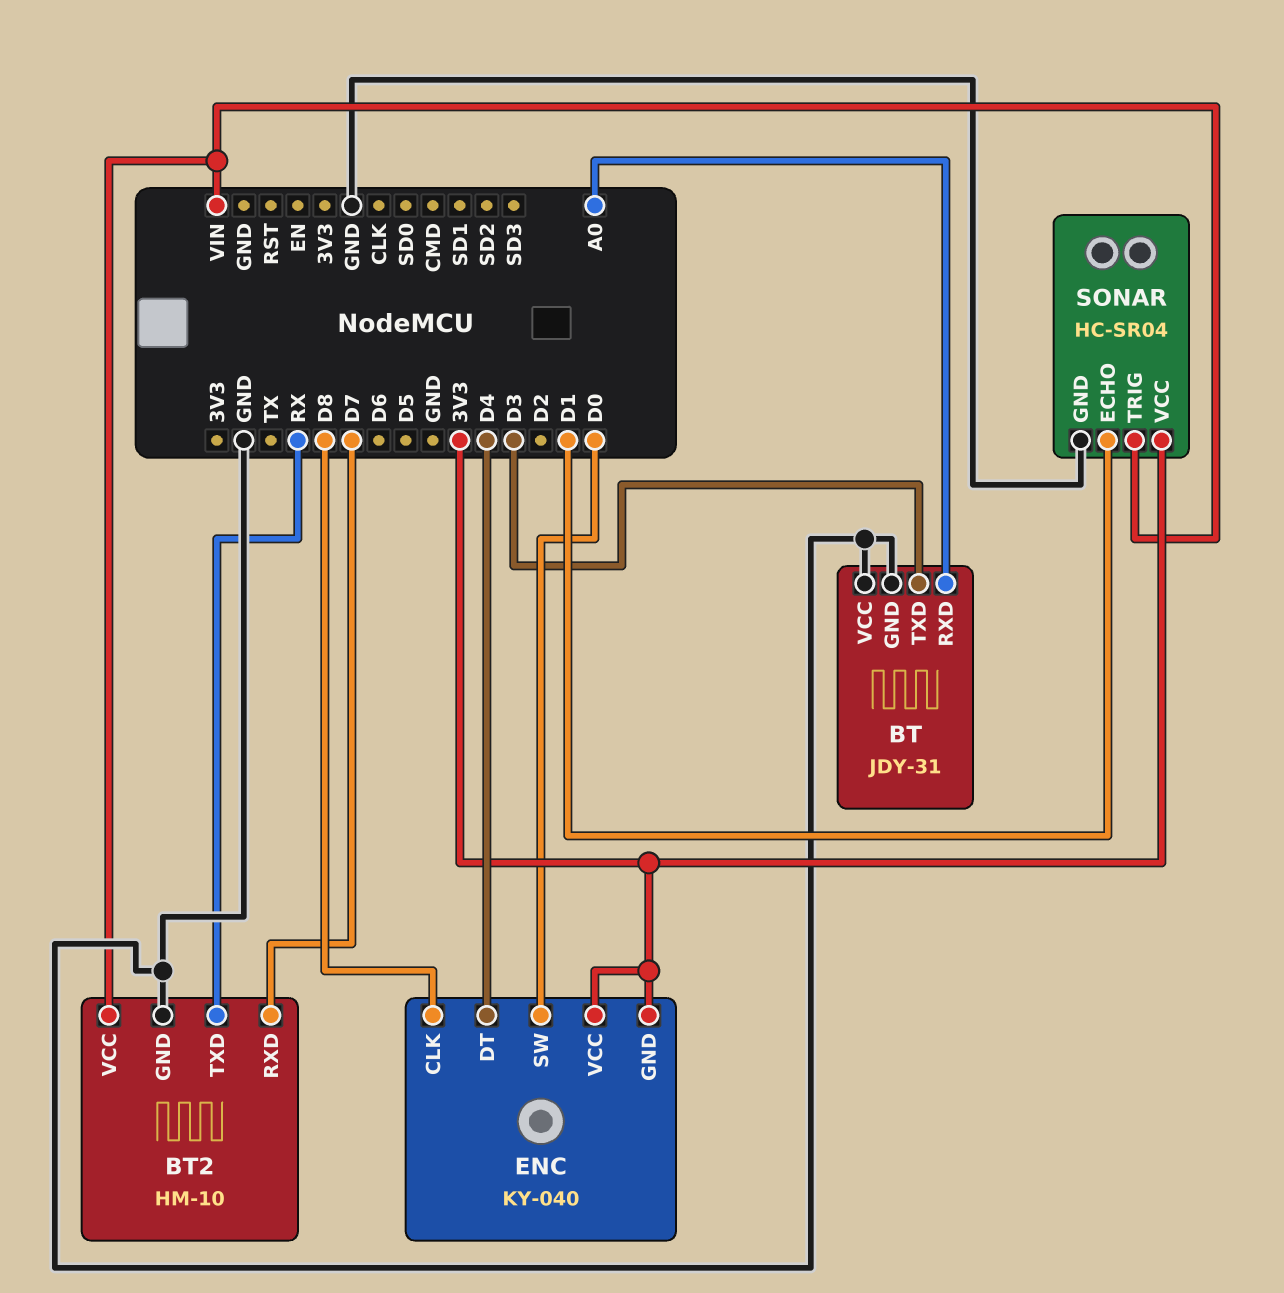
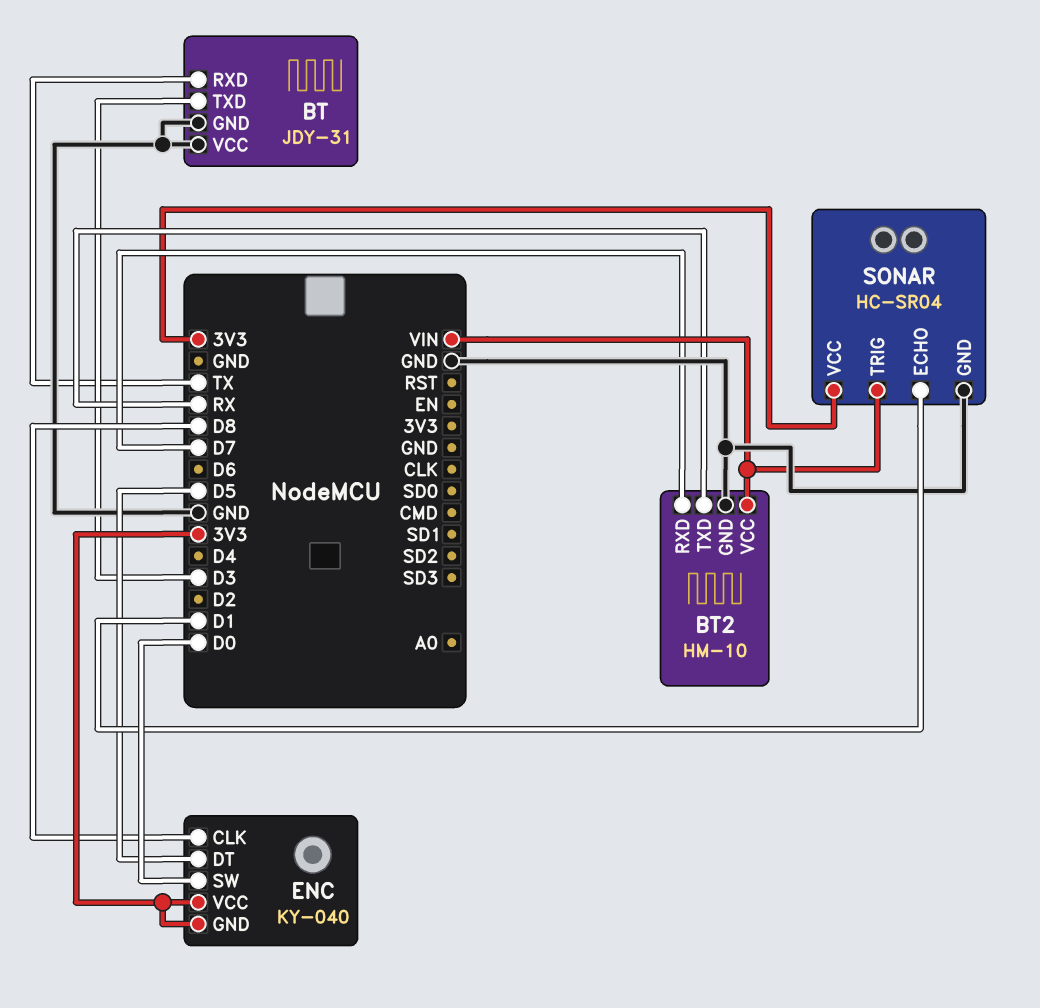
BT pin RXD: A0 -> TX
ENC pin DT: D4 -> D5

